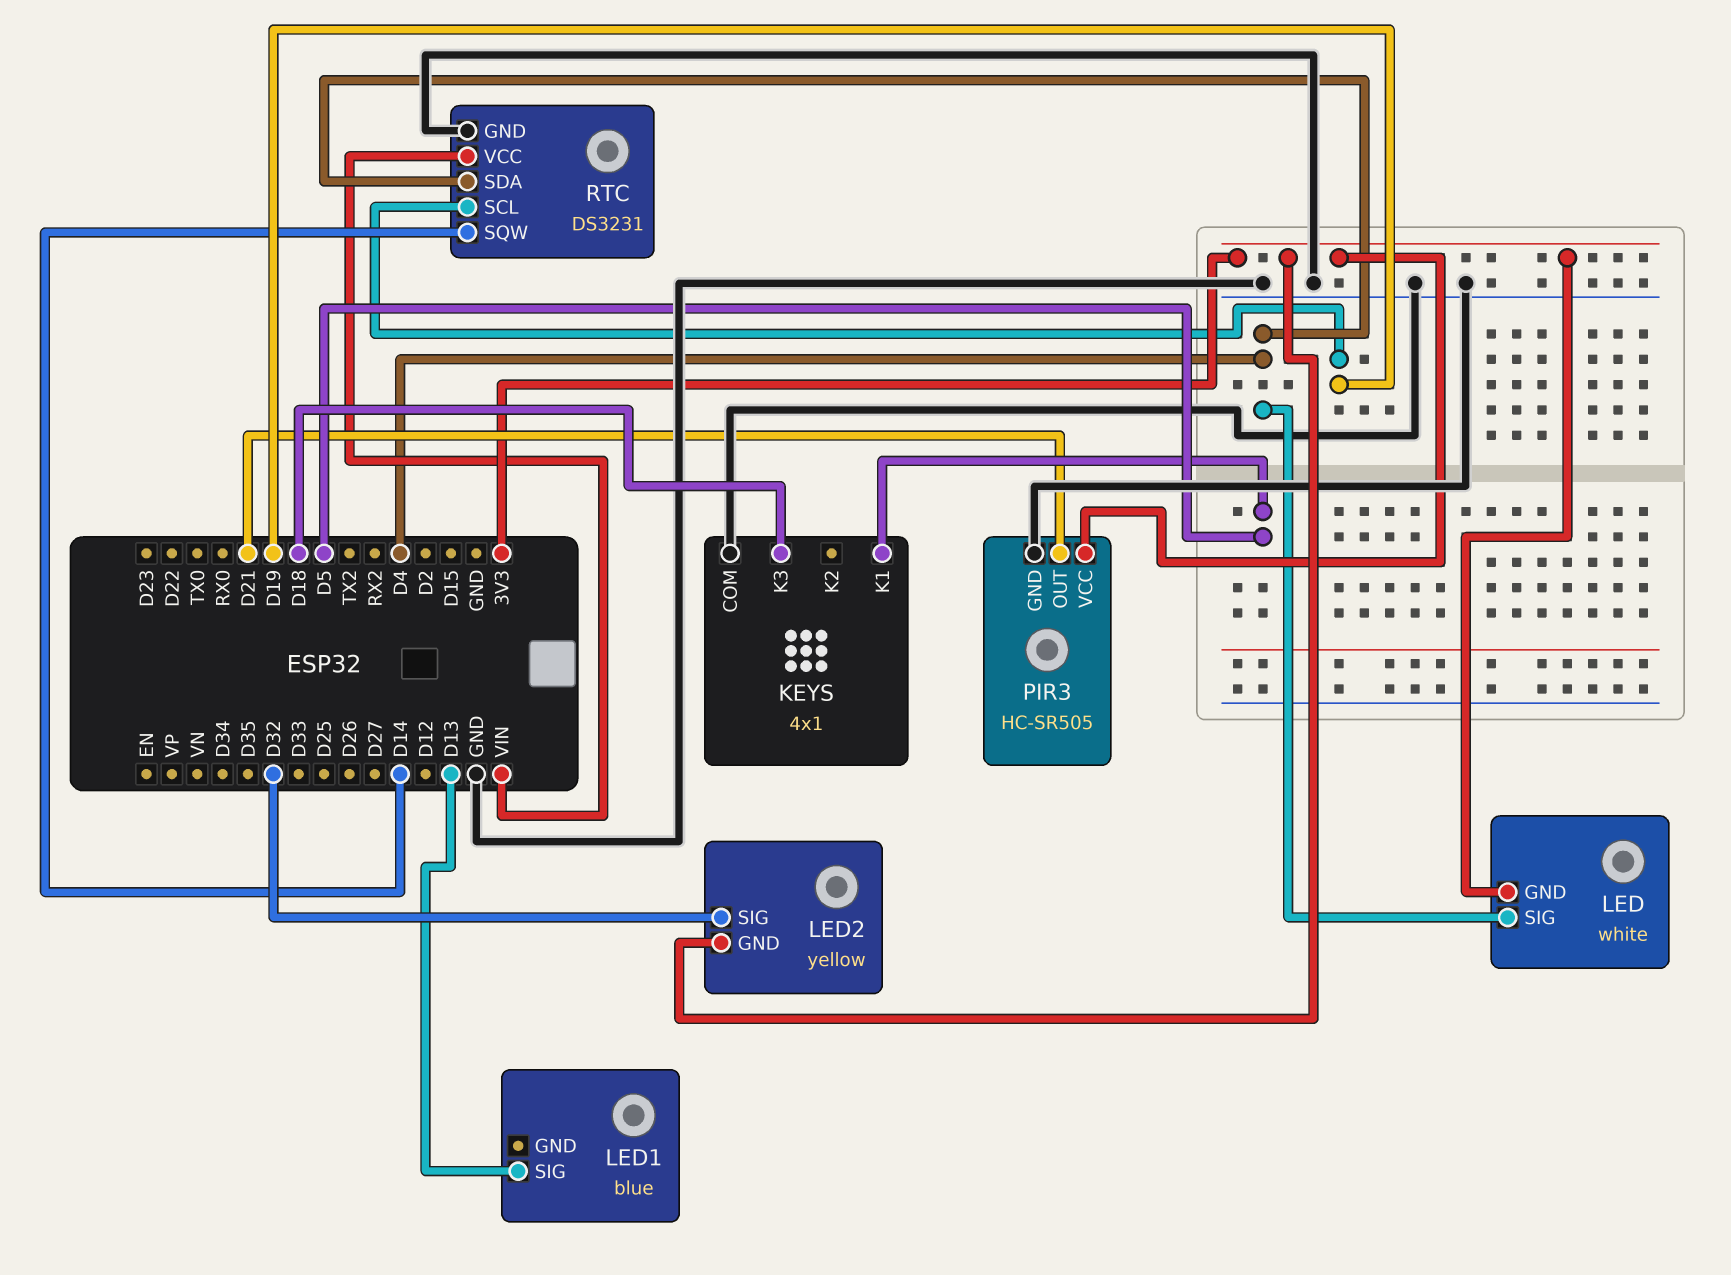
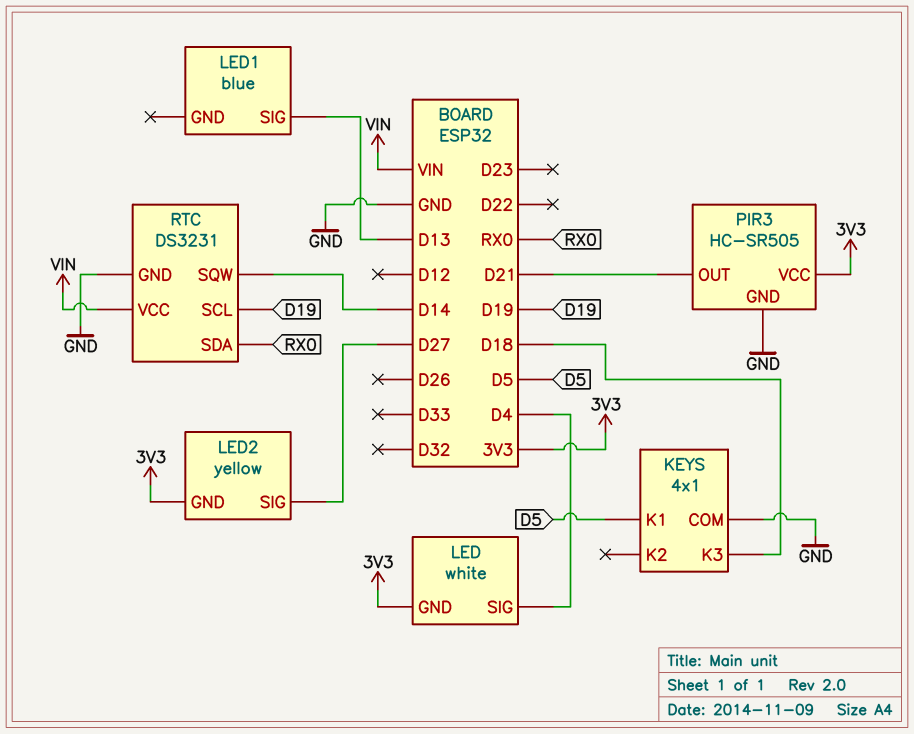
LED2 pin SIG: D32 -> D27
RTC pin SDA: D4 -> RX0

